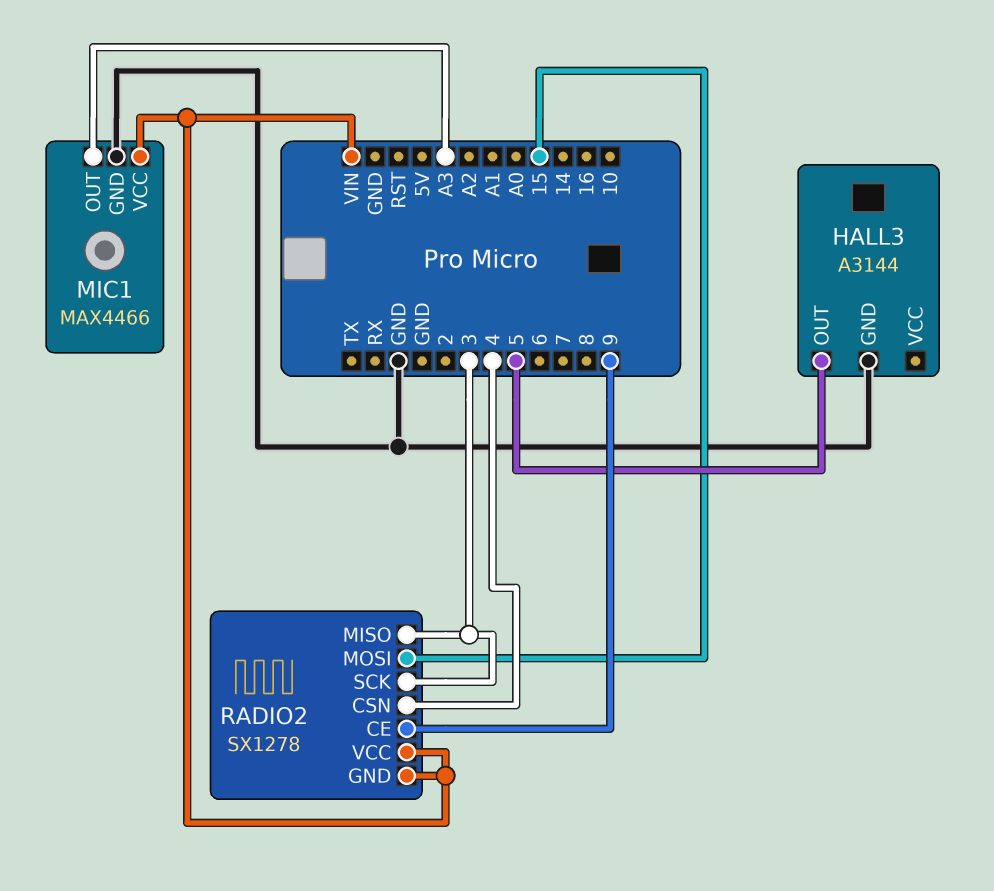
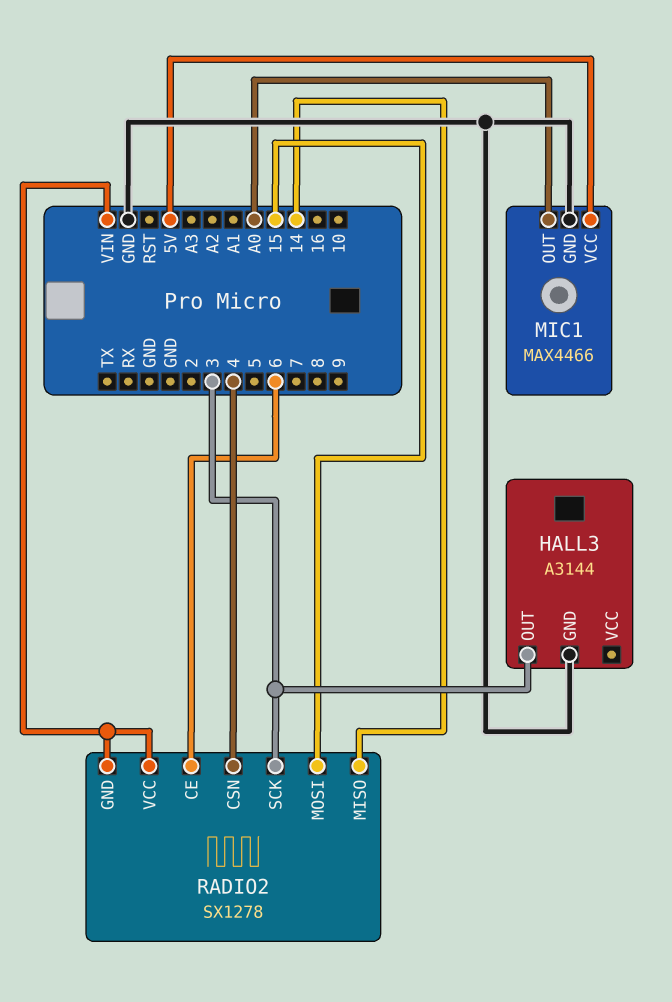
HALL3 pin OUT: 5 -> 3
MIC1 pin OUT: A3 -> A0
MIC1 pin VCC: VIN -> 5V
RADIO2 pin CE: 9 -> 6
RADIO2 pin MISO: 3 -> 14

